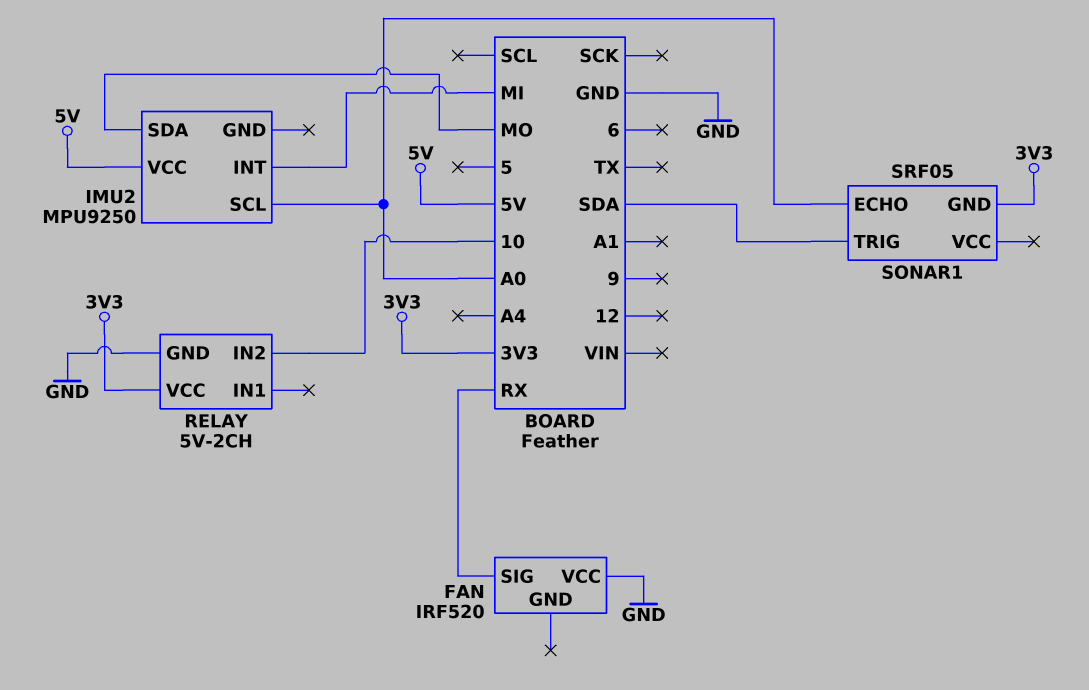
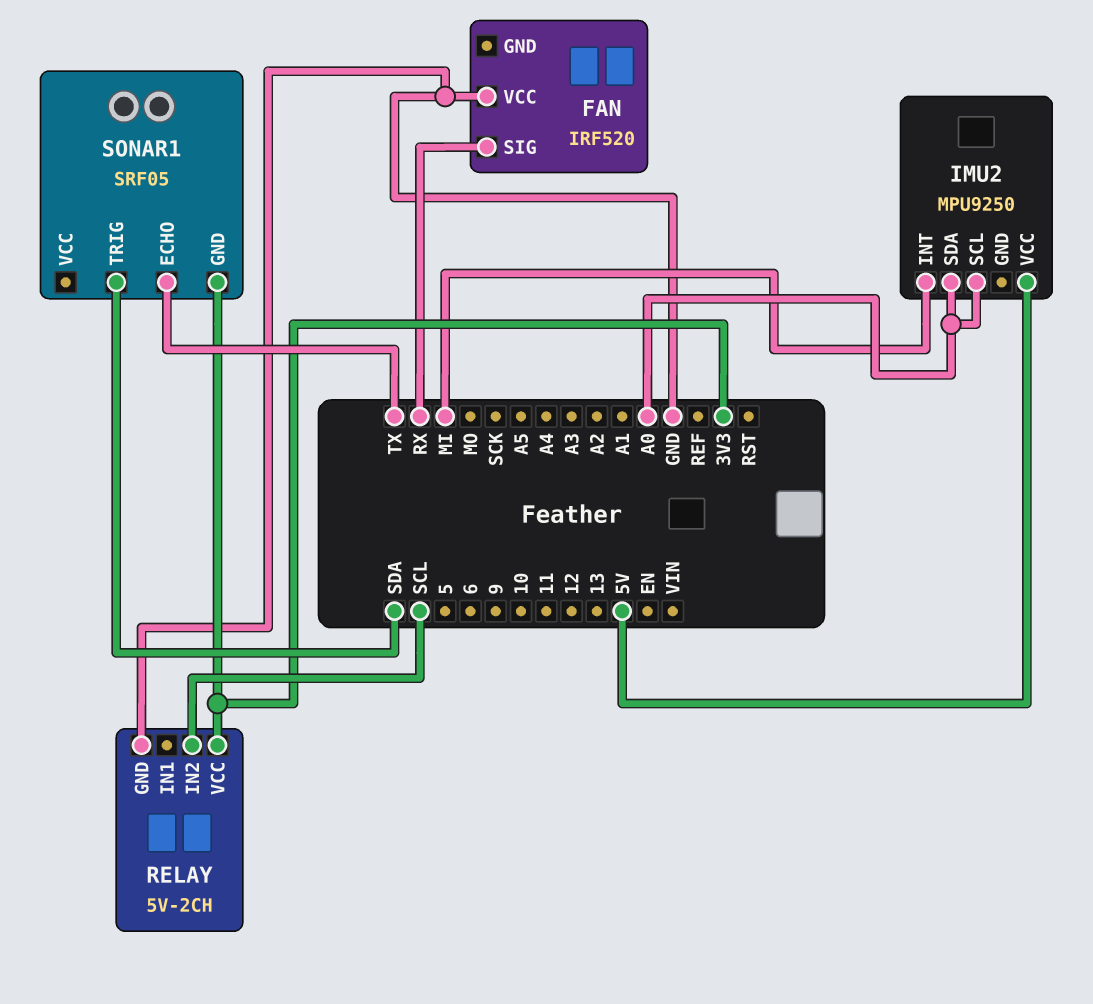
IMU2 pin SDA: MO -> A0
RELAY pin IN2: 10 -> SCL
SONAR1 pin ECHO: A0 -> TX

